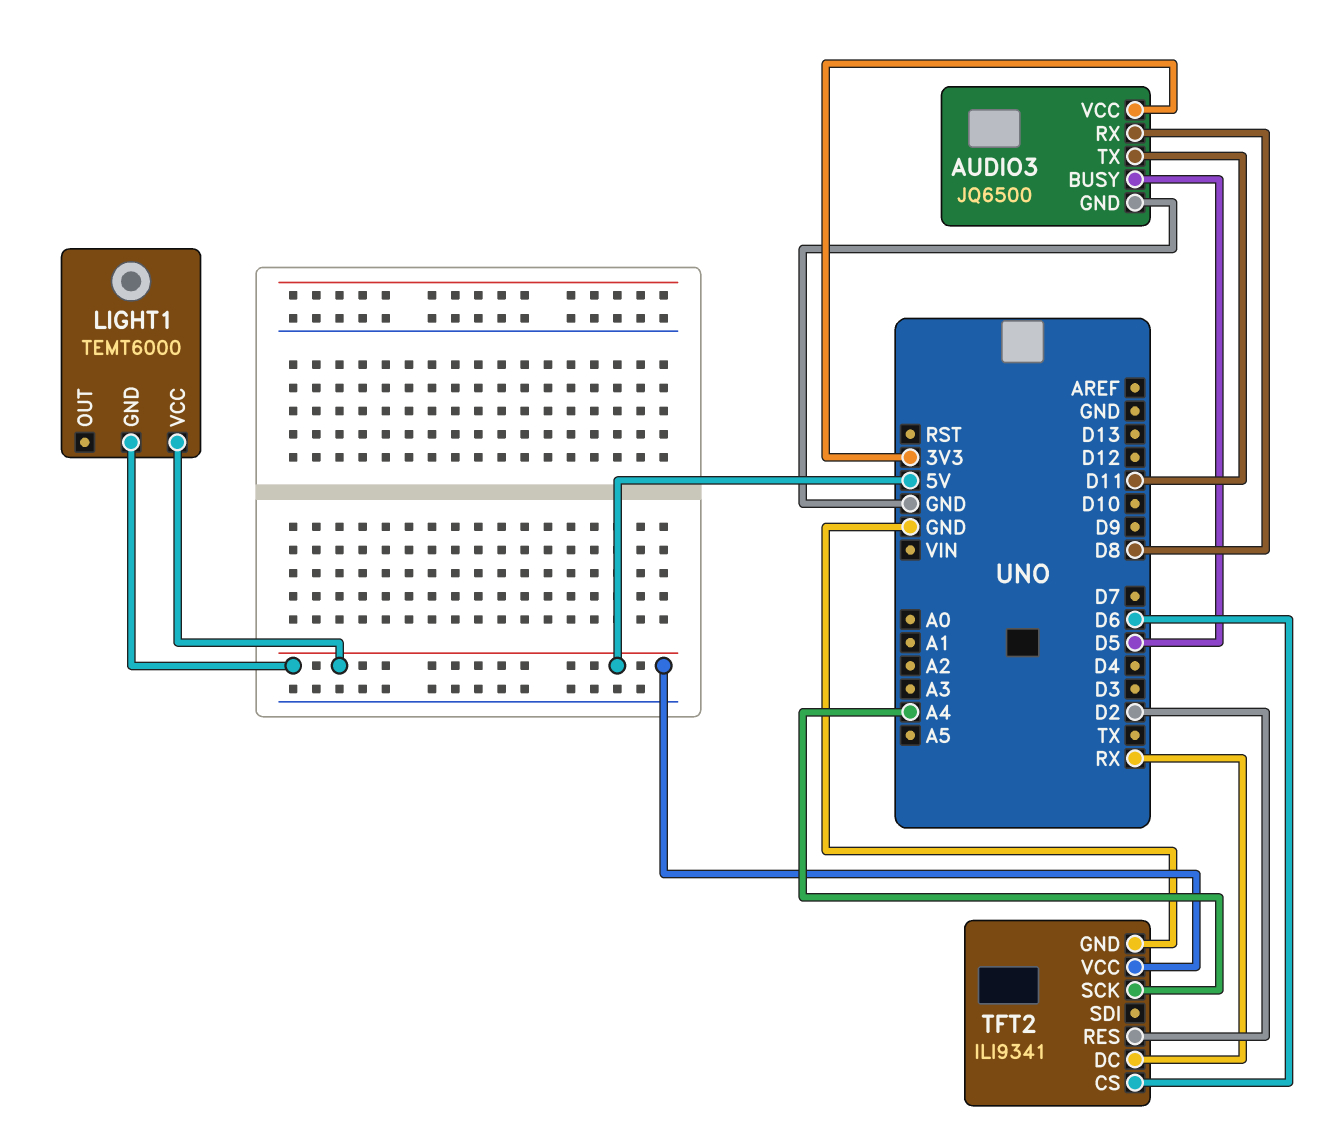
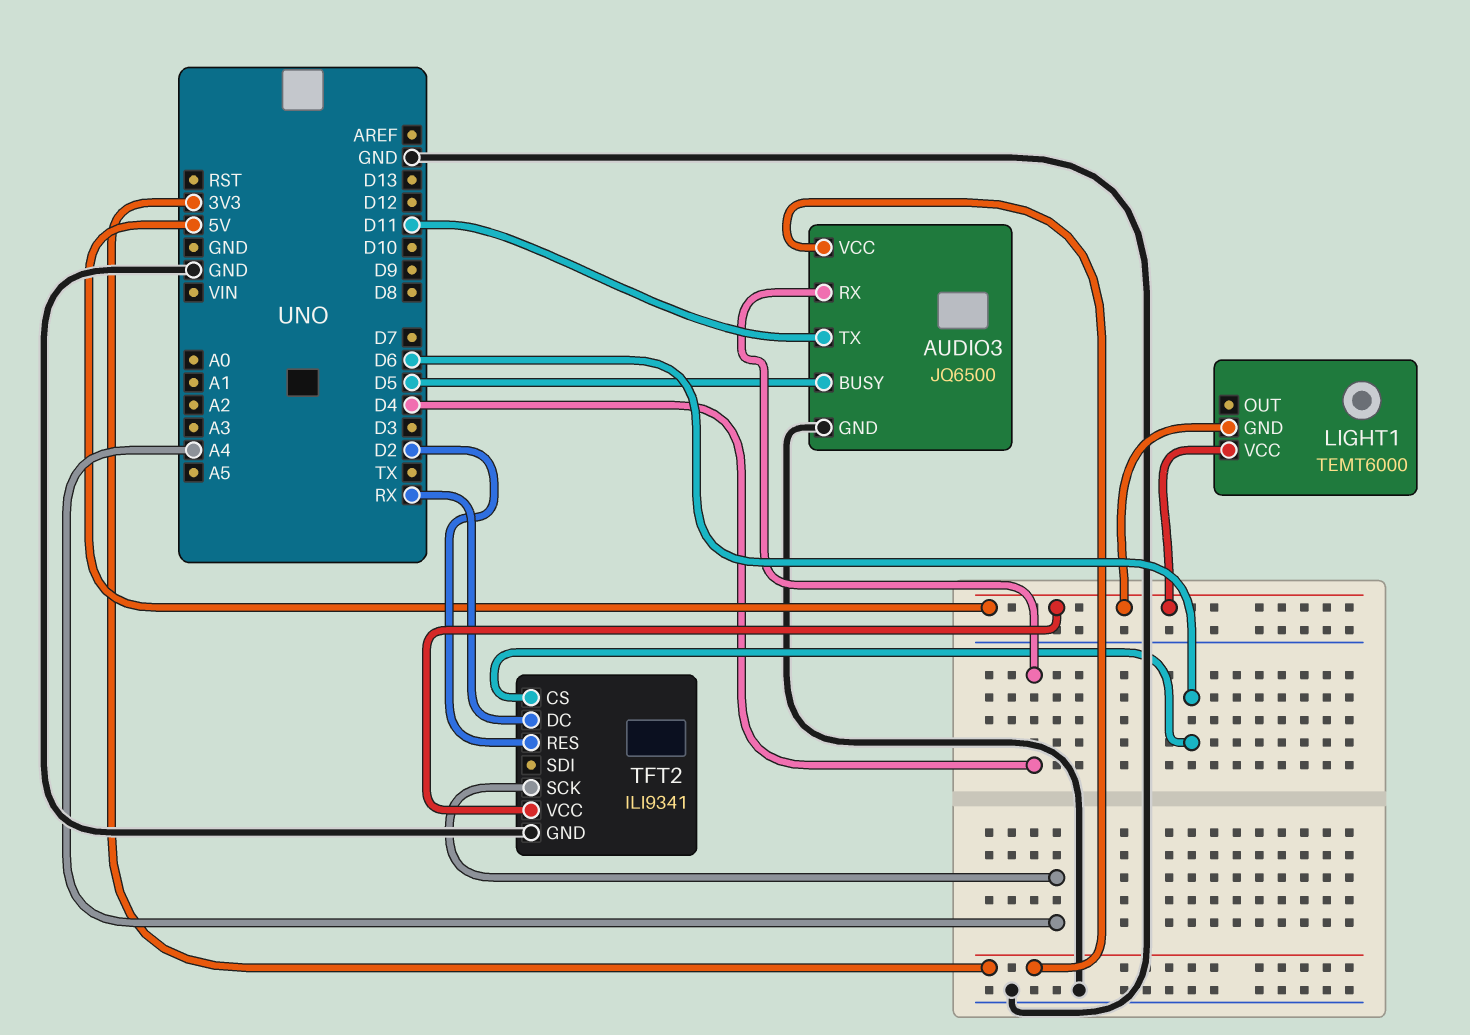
AUDIO3 pin RX: D8 -> D4

